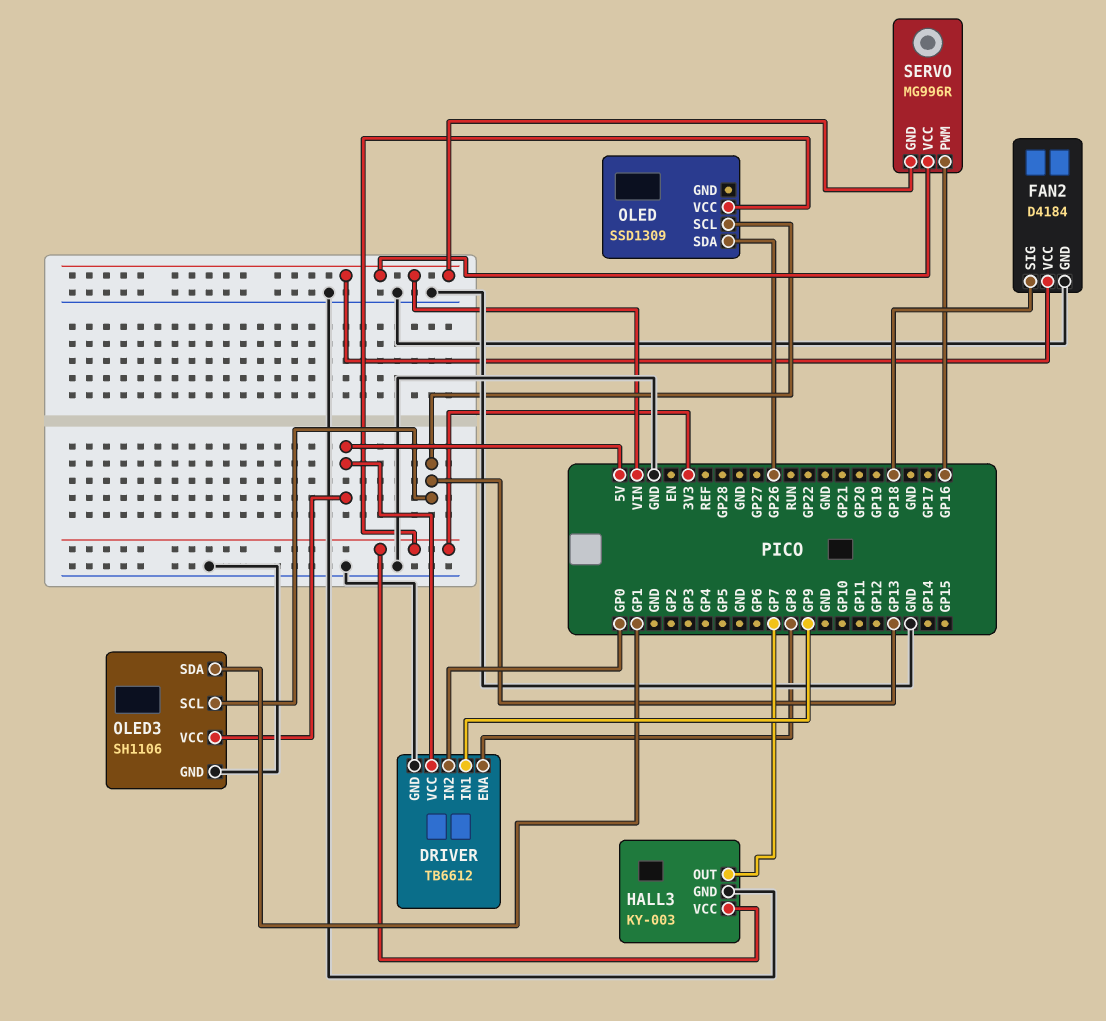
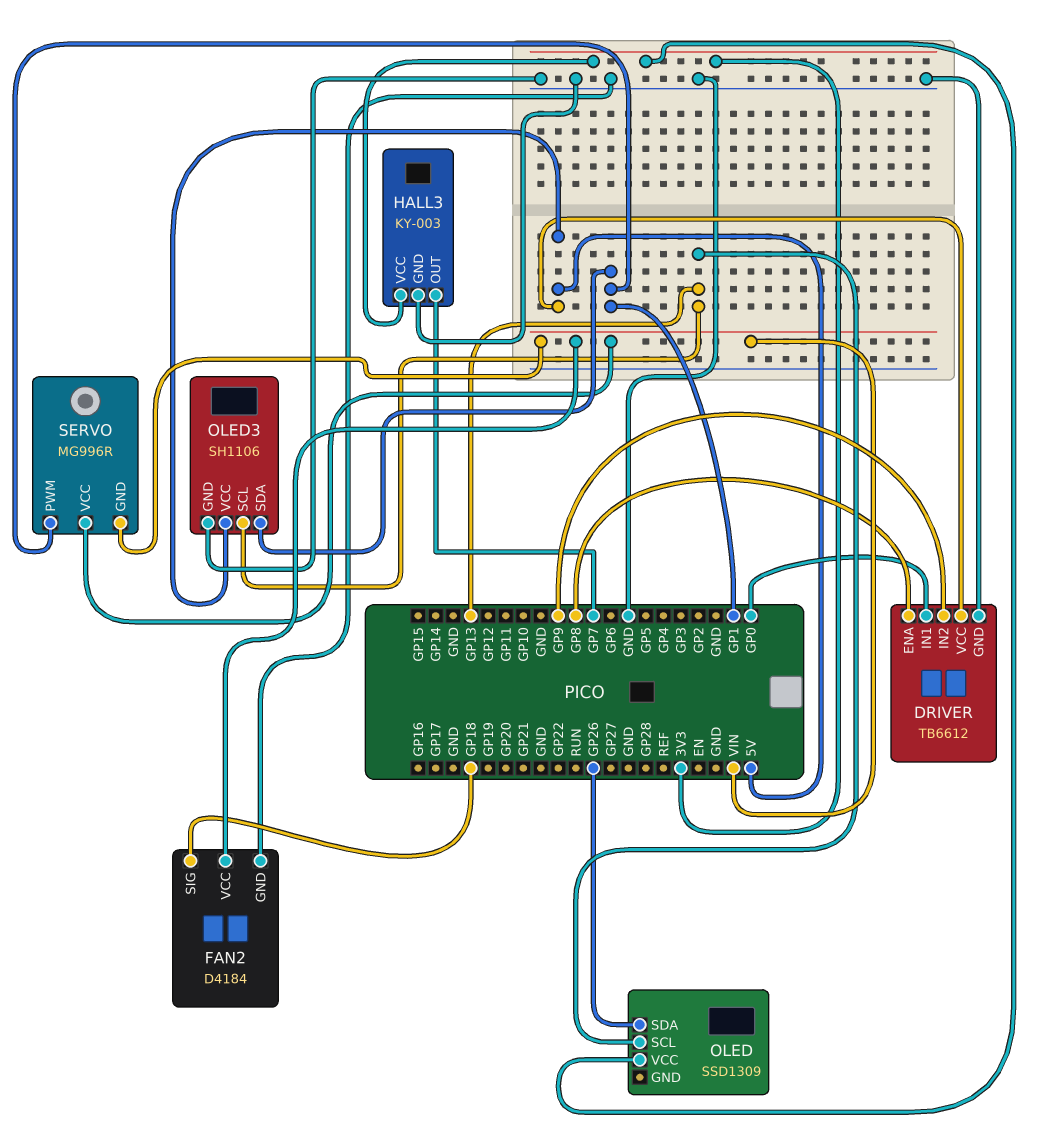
DRIVER pin IN1: GP9 -> GP0
DRIVER pin IN2: GP0 -> GP9
SERVO pin PWM: GP16 -> GP1

